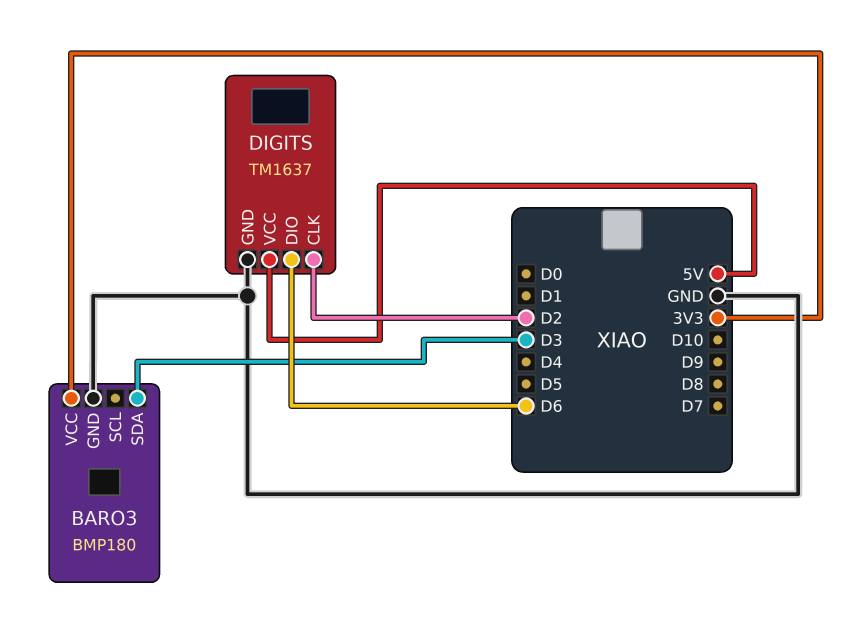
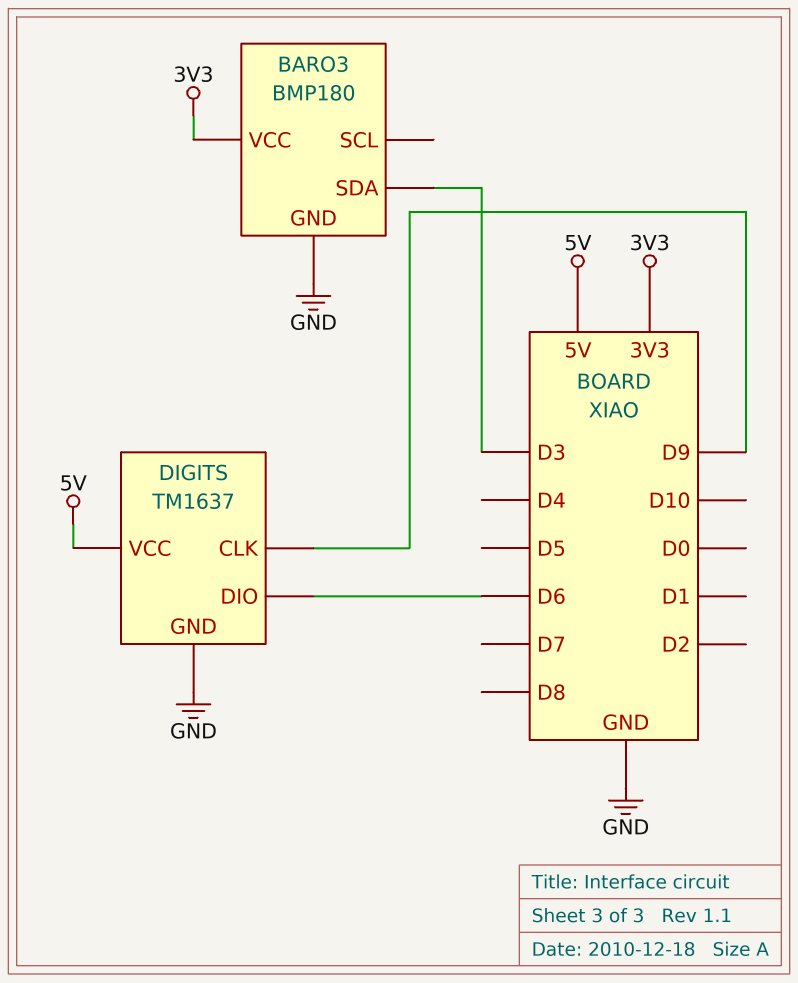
DIGITS pin CLK: D2 -> D9

